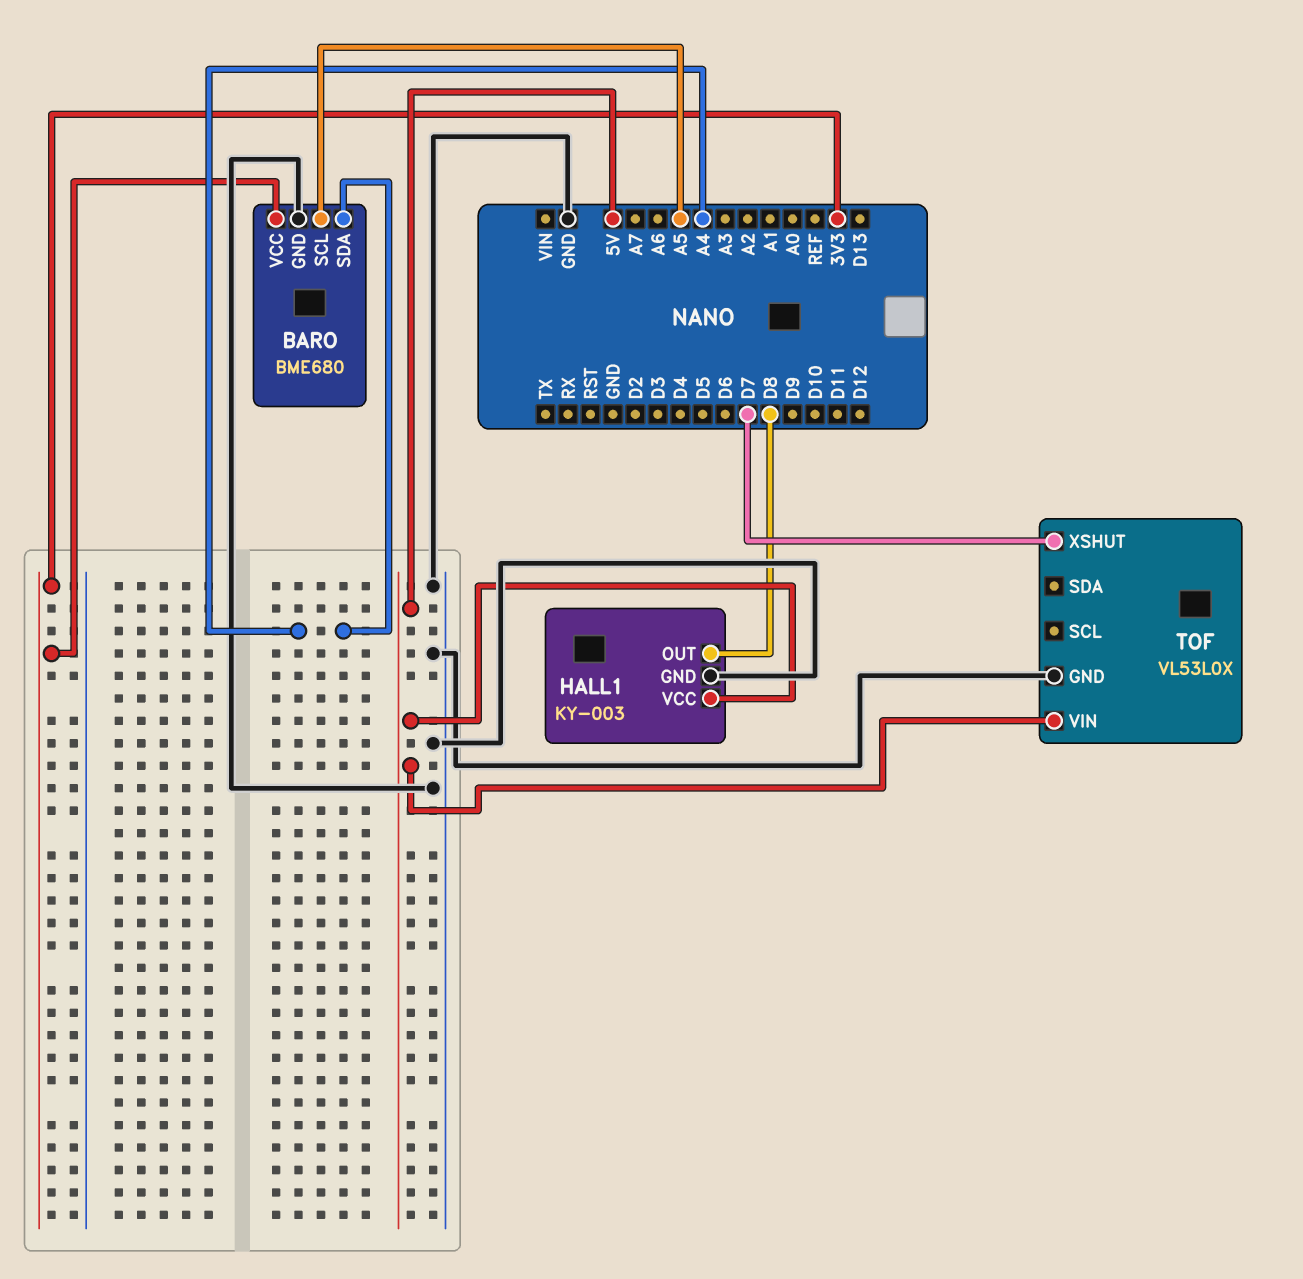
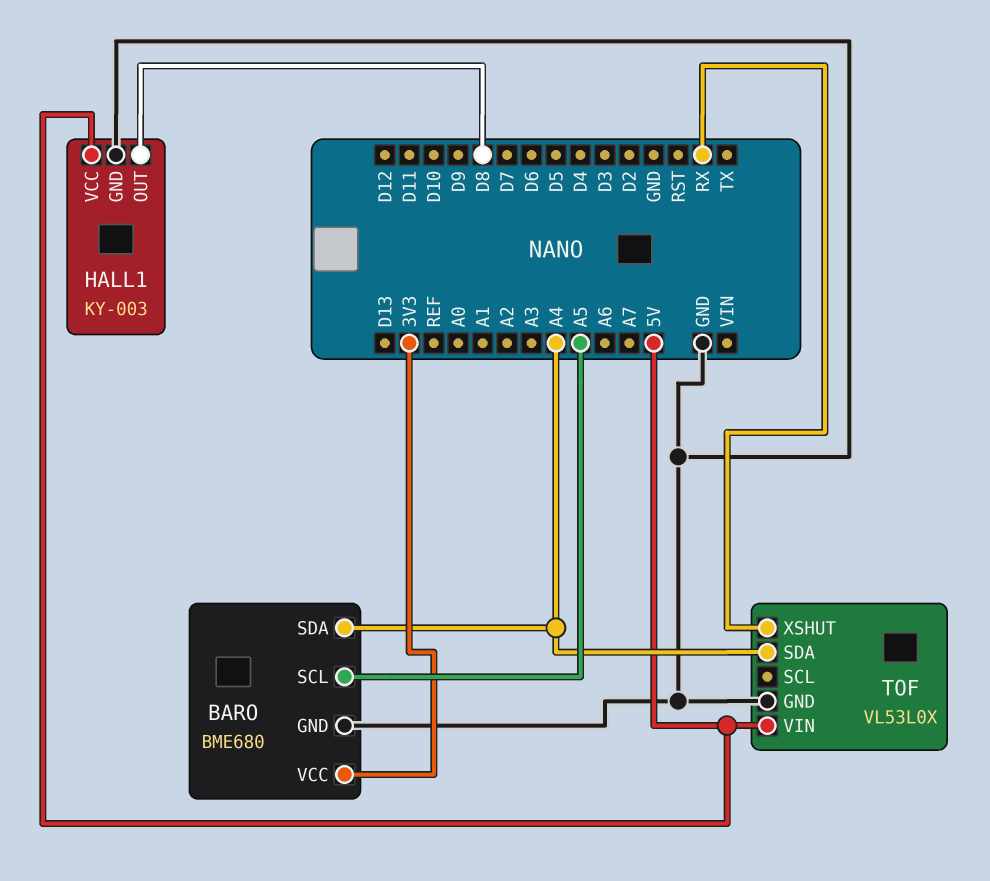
TOF pin SDA: none -> A4
TOF pin XSHUT: D7 -> RX

